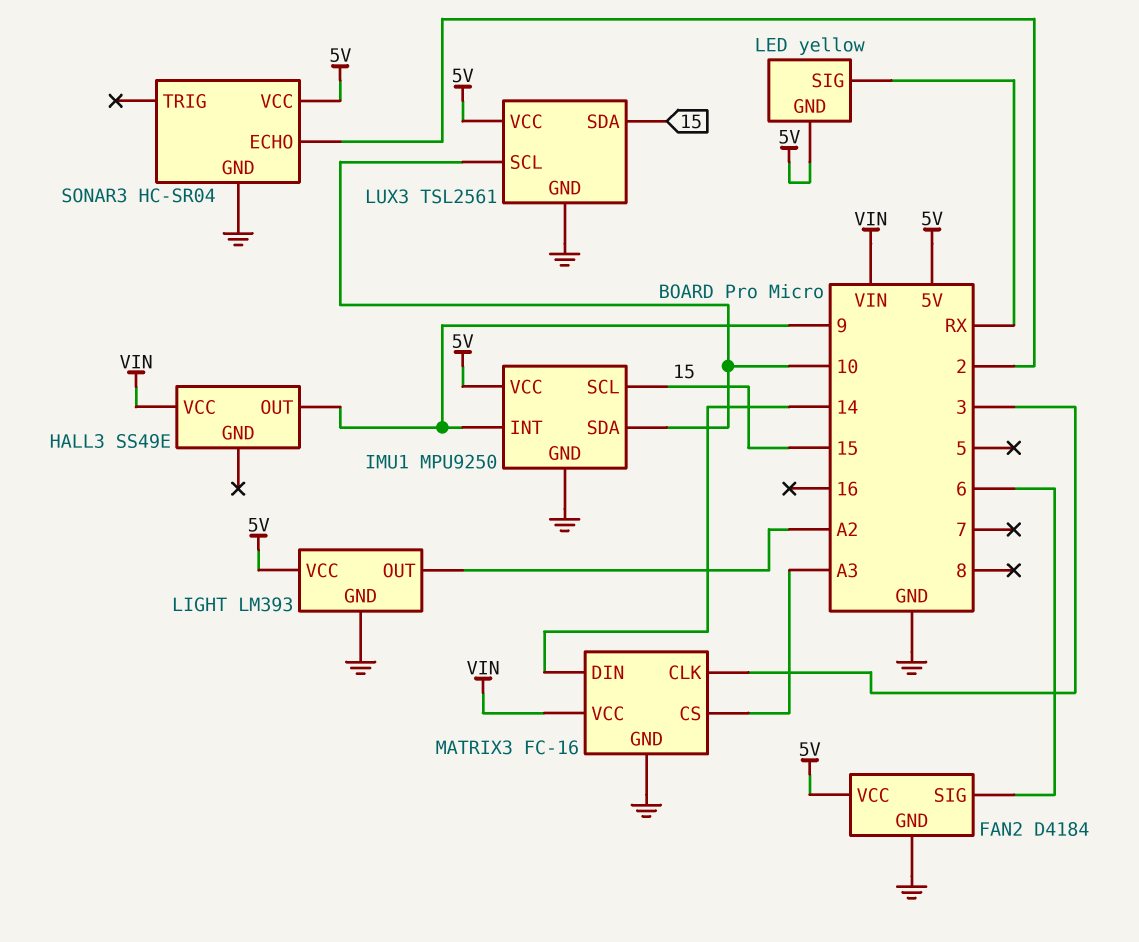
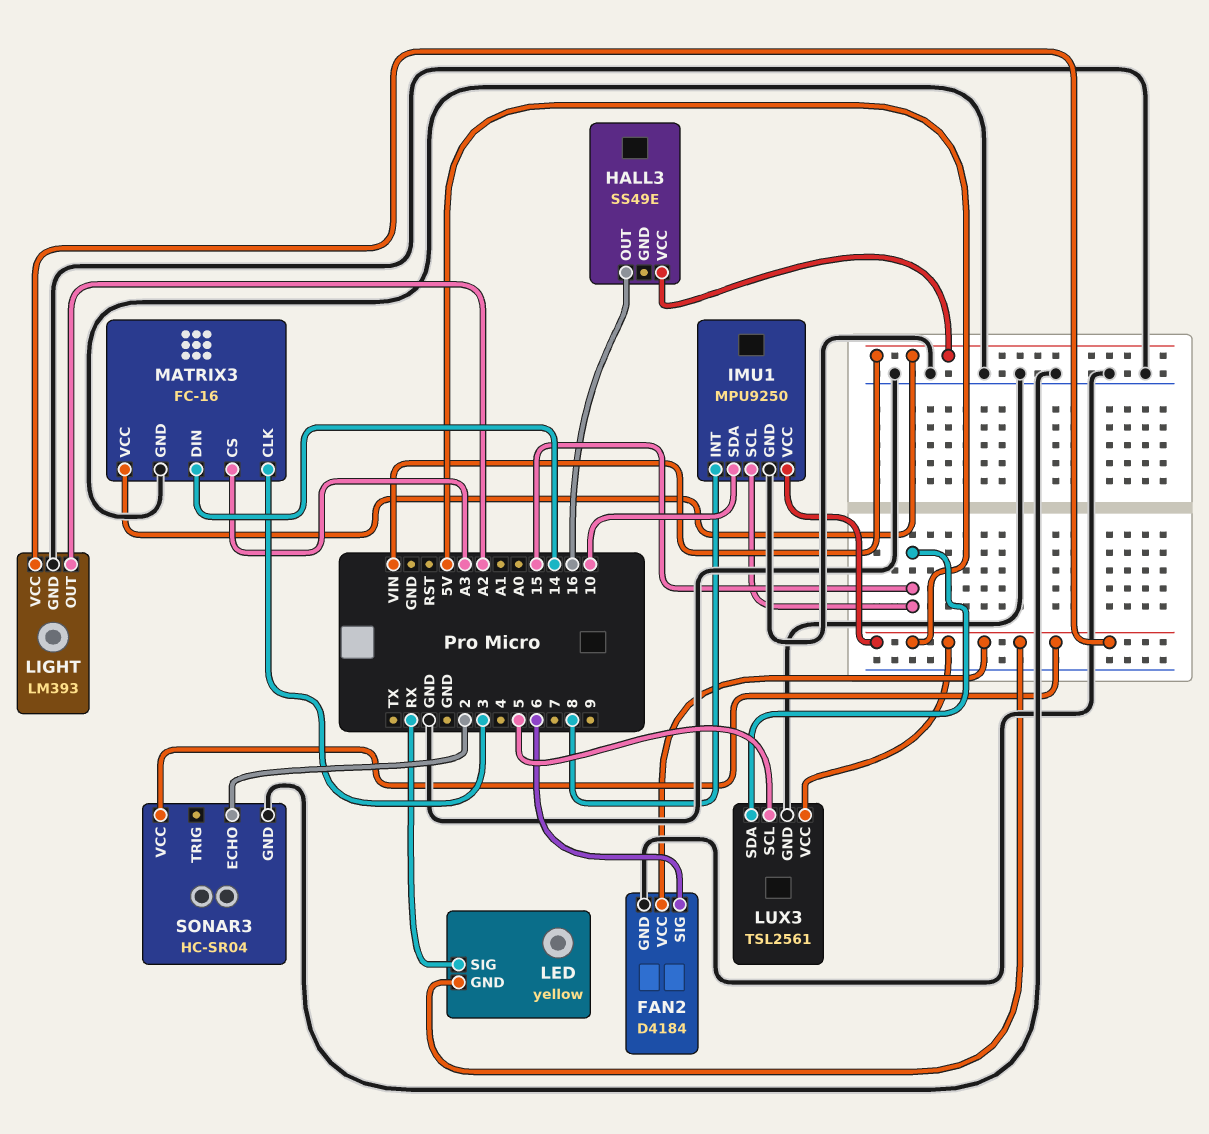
HALL3 pin OUT: 9 -> 16
IMU1 pin INT: 9 -> 8
LUX3 pin SCL: 10 -> 5

